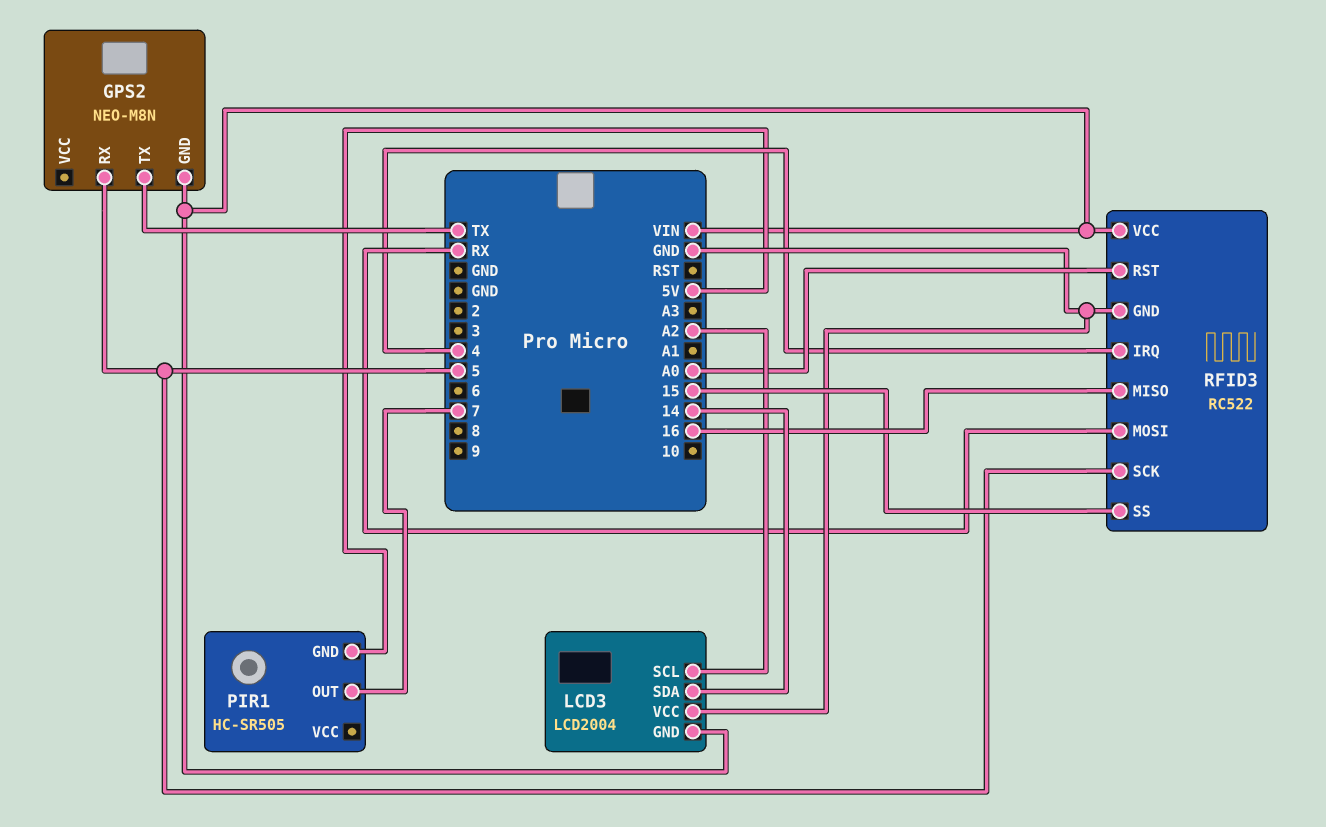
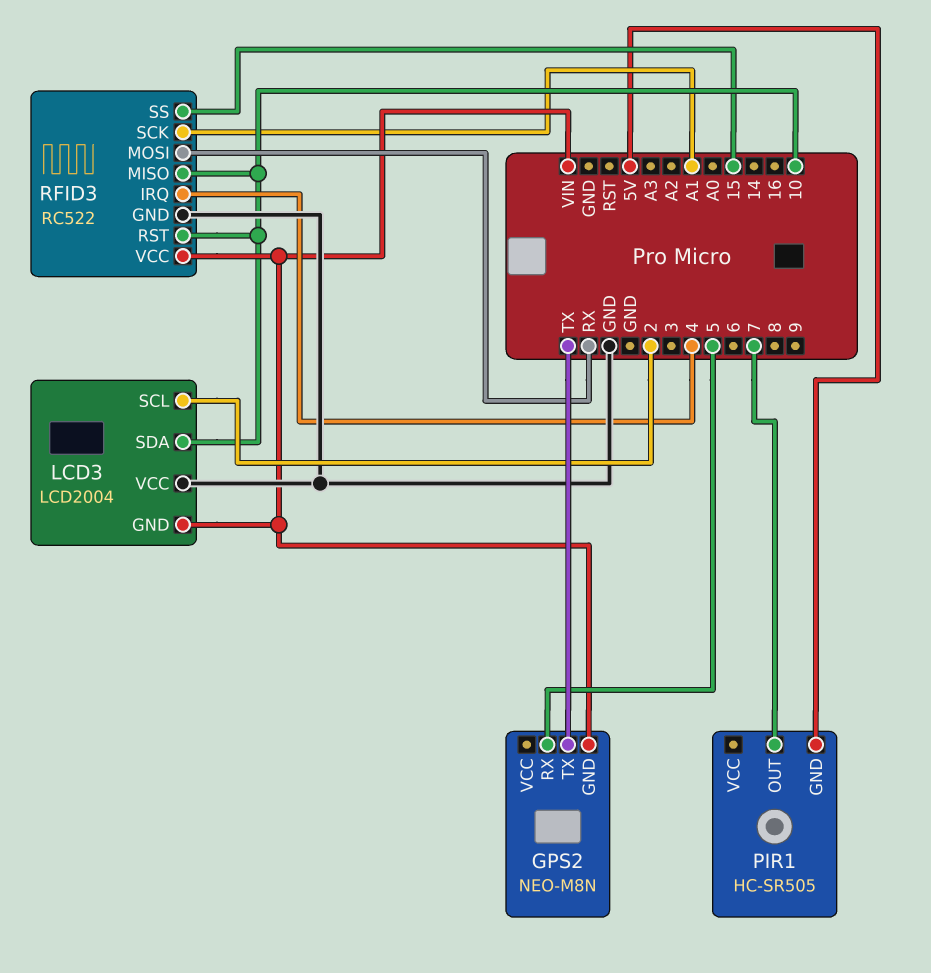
LCD3 pin SCL: A2 -> 2
LCD3 pin SDA: 14 -> 10
RFID3 pin MISO: 16 -> 10
RFID3 pin RST: A0 -> 10
RFID3 pin SCK: 5 -> A1

